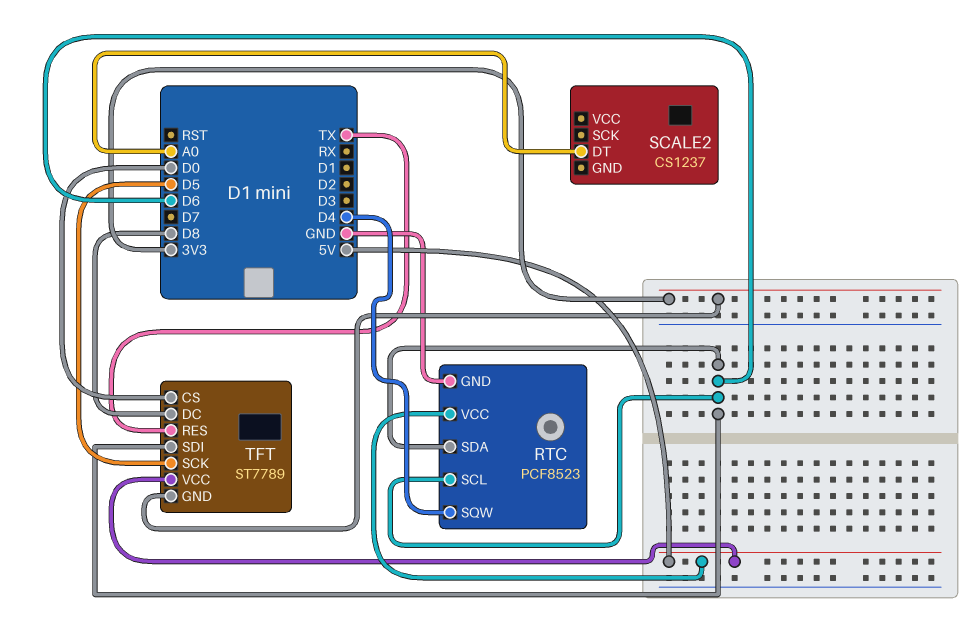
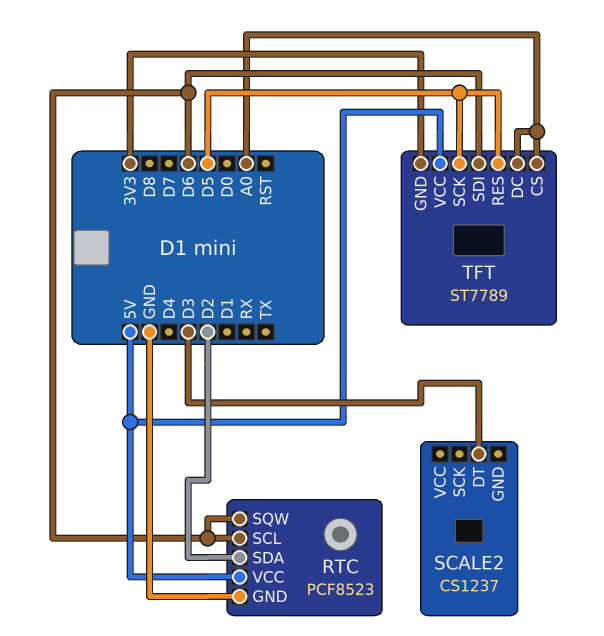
RTC pin SDA: D6 -> D2
RTC pin SQW: D4 -> D6
SCALE2 pin DT: A0 -> D3
TFT pin CS: D0 -> A0
TFT pin DC: D8 -> A0
TFT pin RES: TX -> D5

